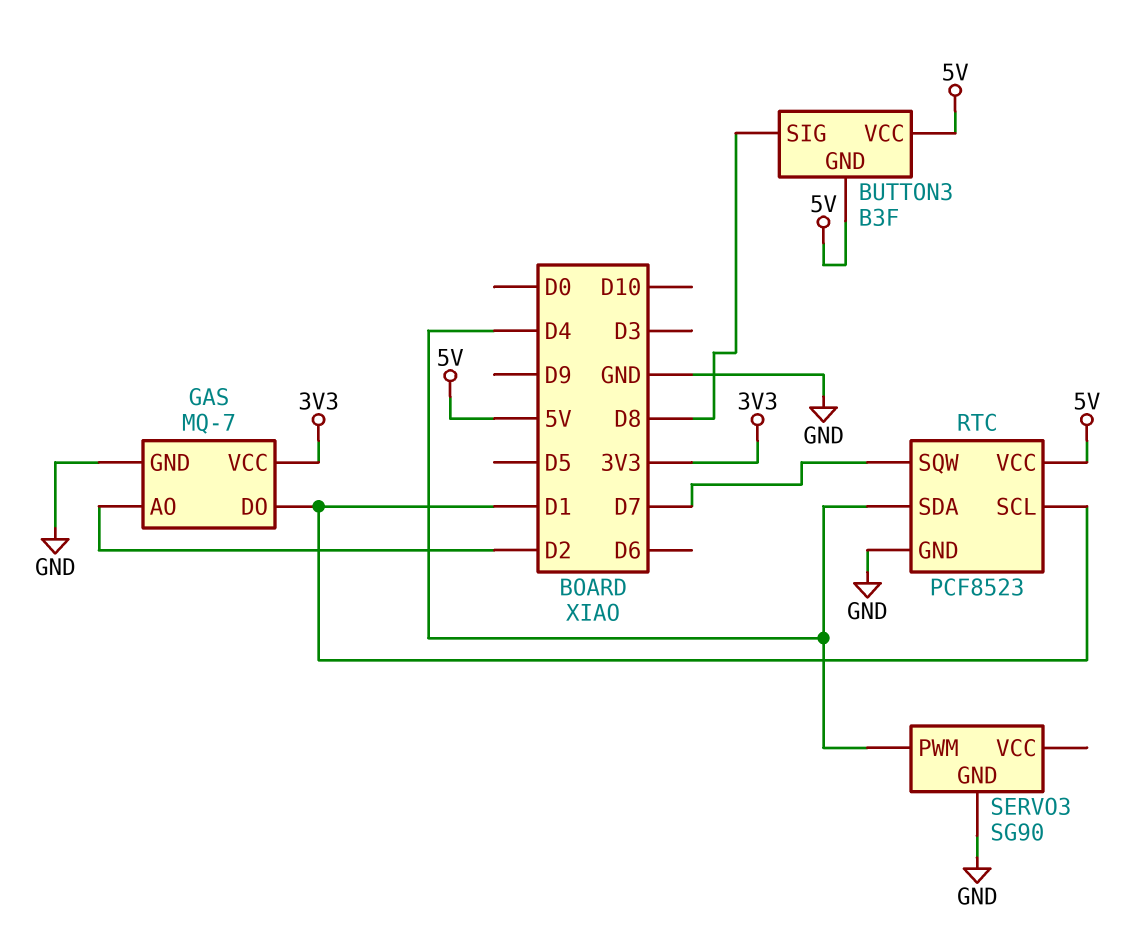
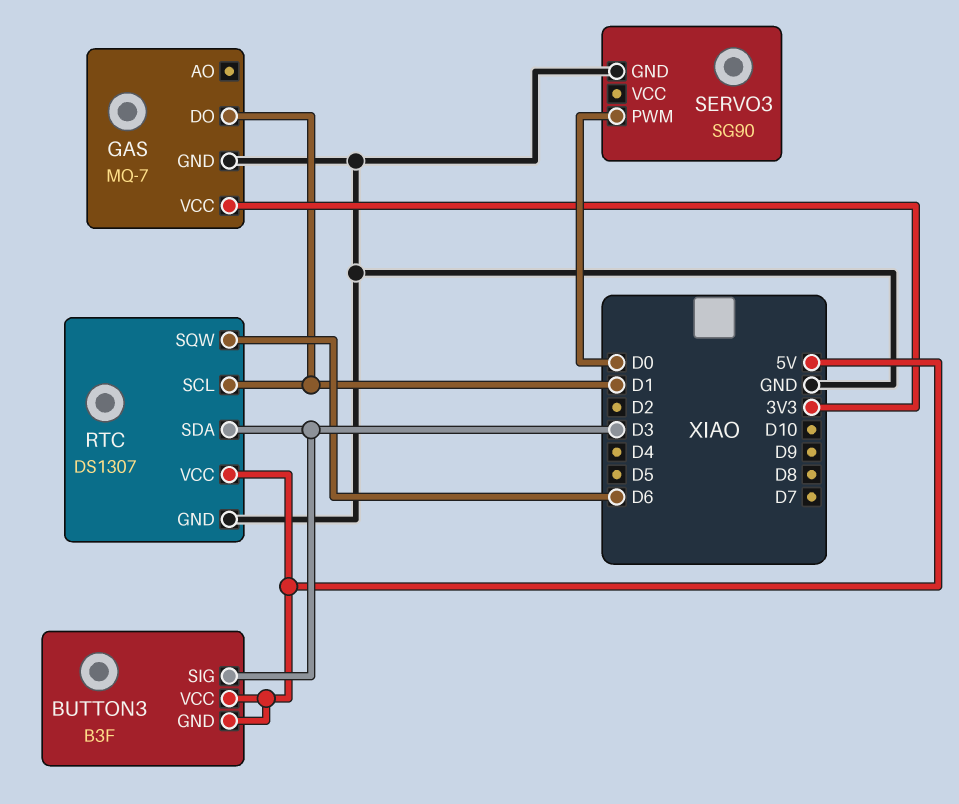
BUTTON3 pin SIG: D8 -> D3
GAS pin AO: D2 -> none
RTC: PCF8523 -> DS1307
RTC pin SDA: D4 -> D3
RTC pin SQW: D7 -> D6
SERVO3 pin PWM: D4 -> D0

